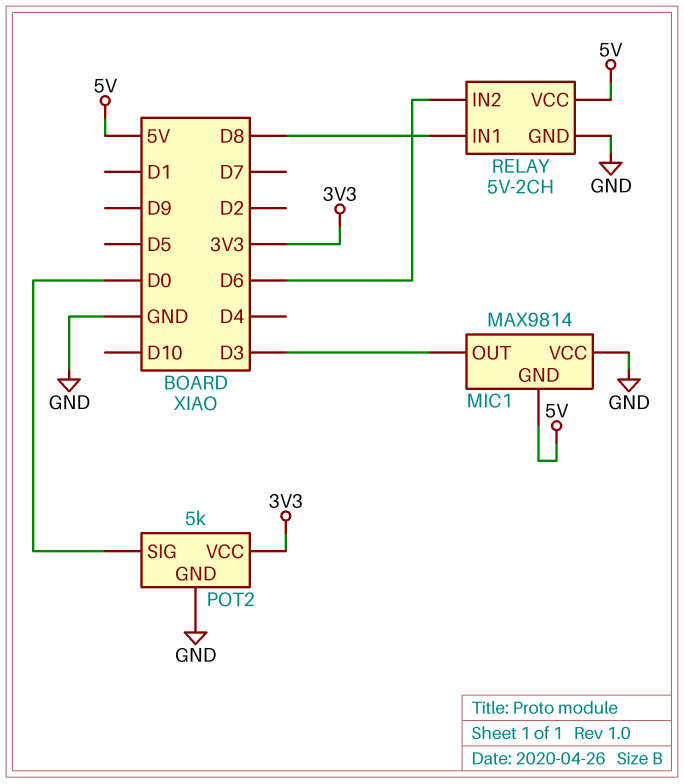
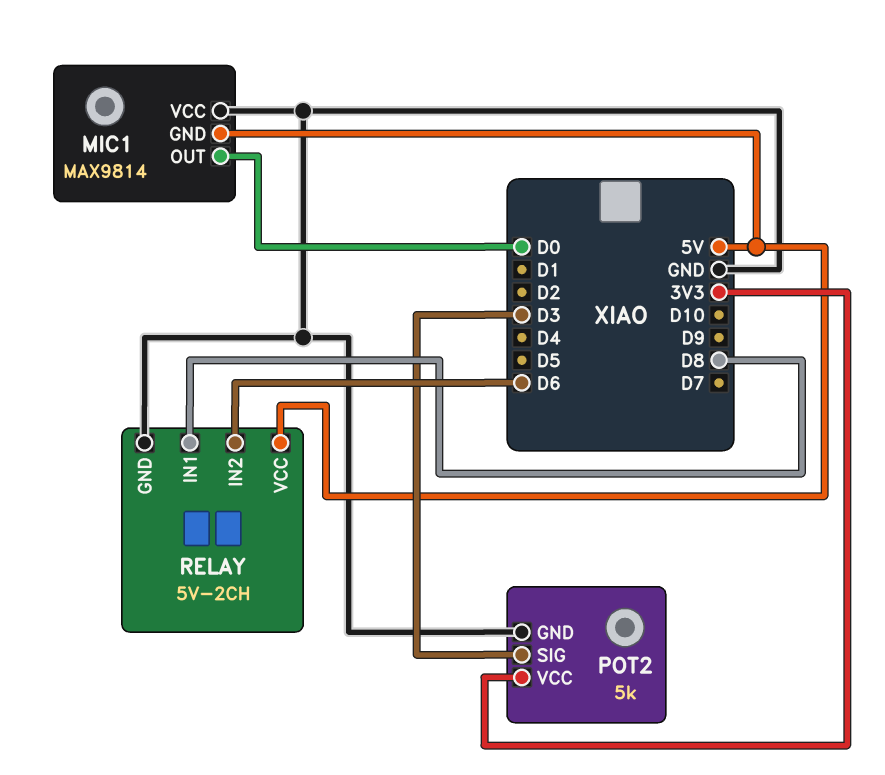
MIC1 pin OUT: D3 -> D0
POT2 pin SIG: D0 -> D3

